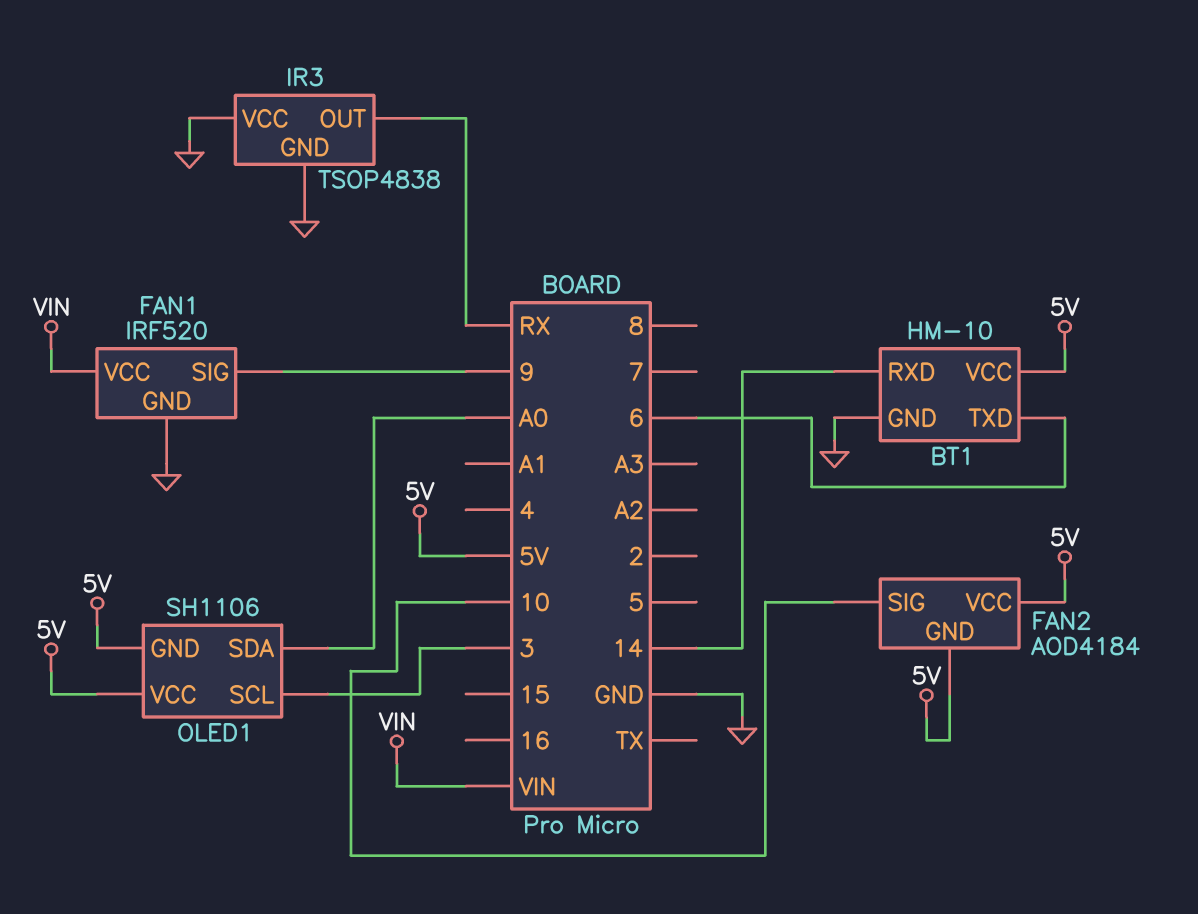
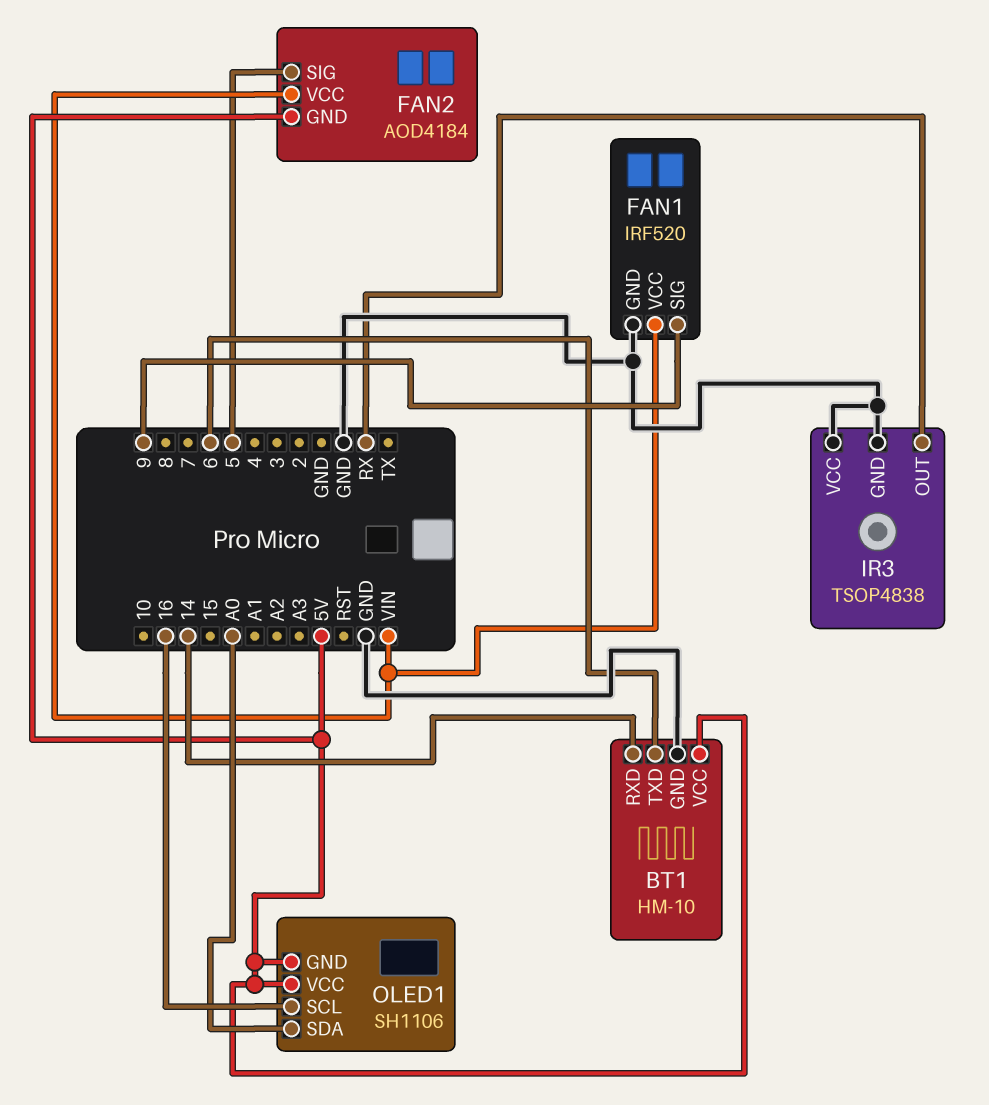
FAN2 pin SIG: 10 -> 5
FAN2 pin VCC: 5V -> VIN
OLED1 pin SCL: 3 -> 16

